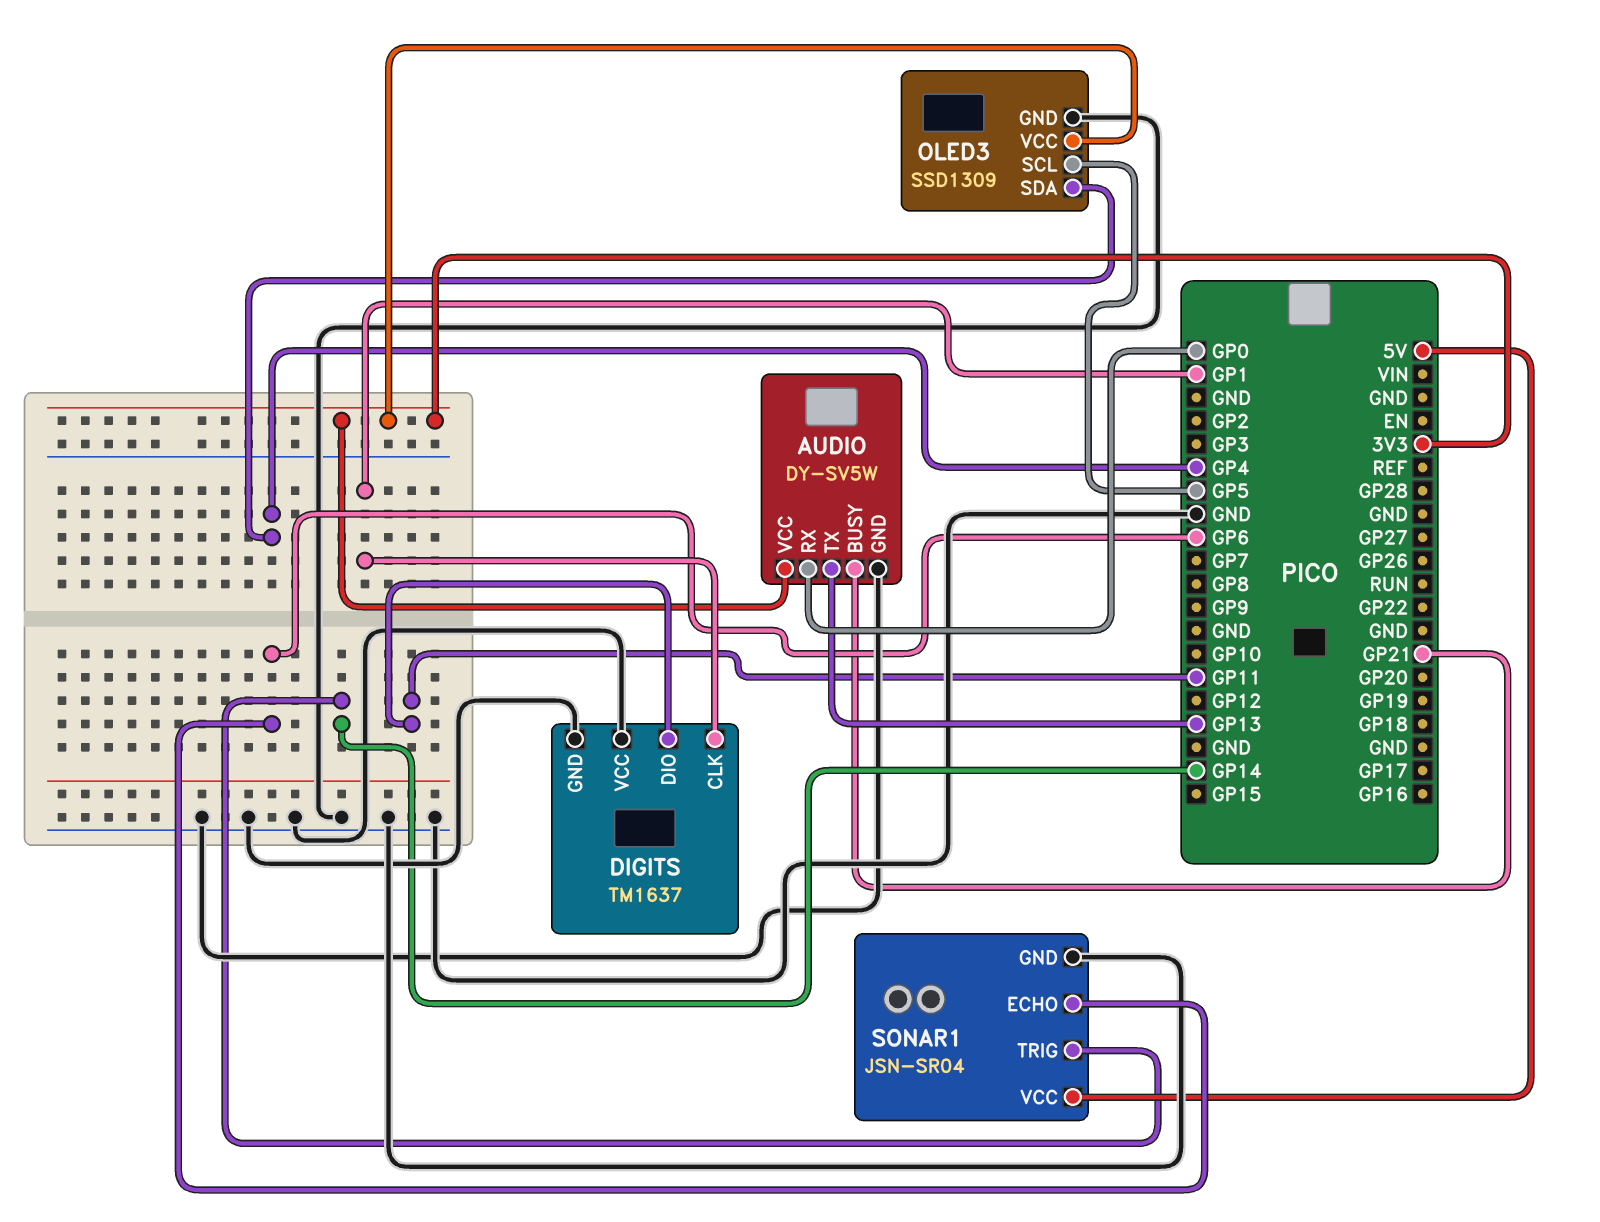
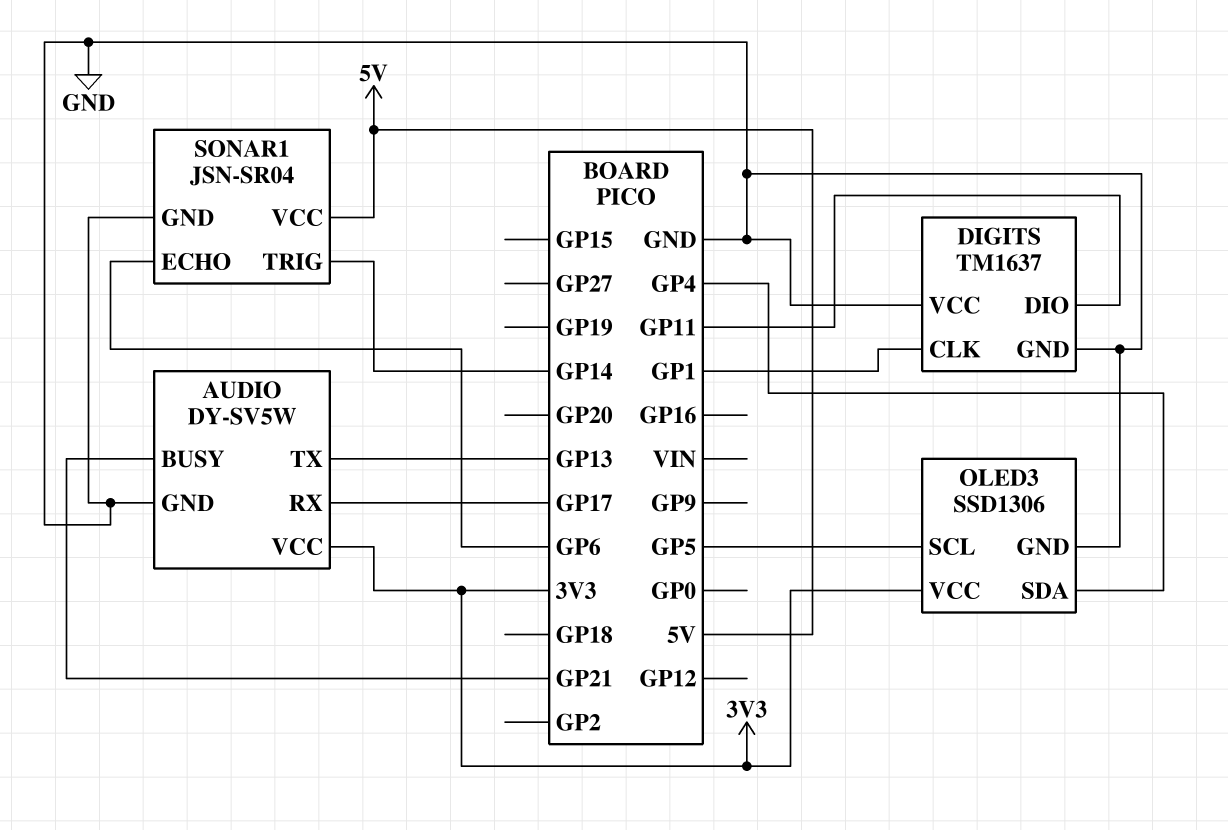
AUDIO pin RX: GP0 -> GP17
OLED3: SSD1309 -> SSD1306

